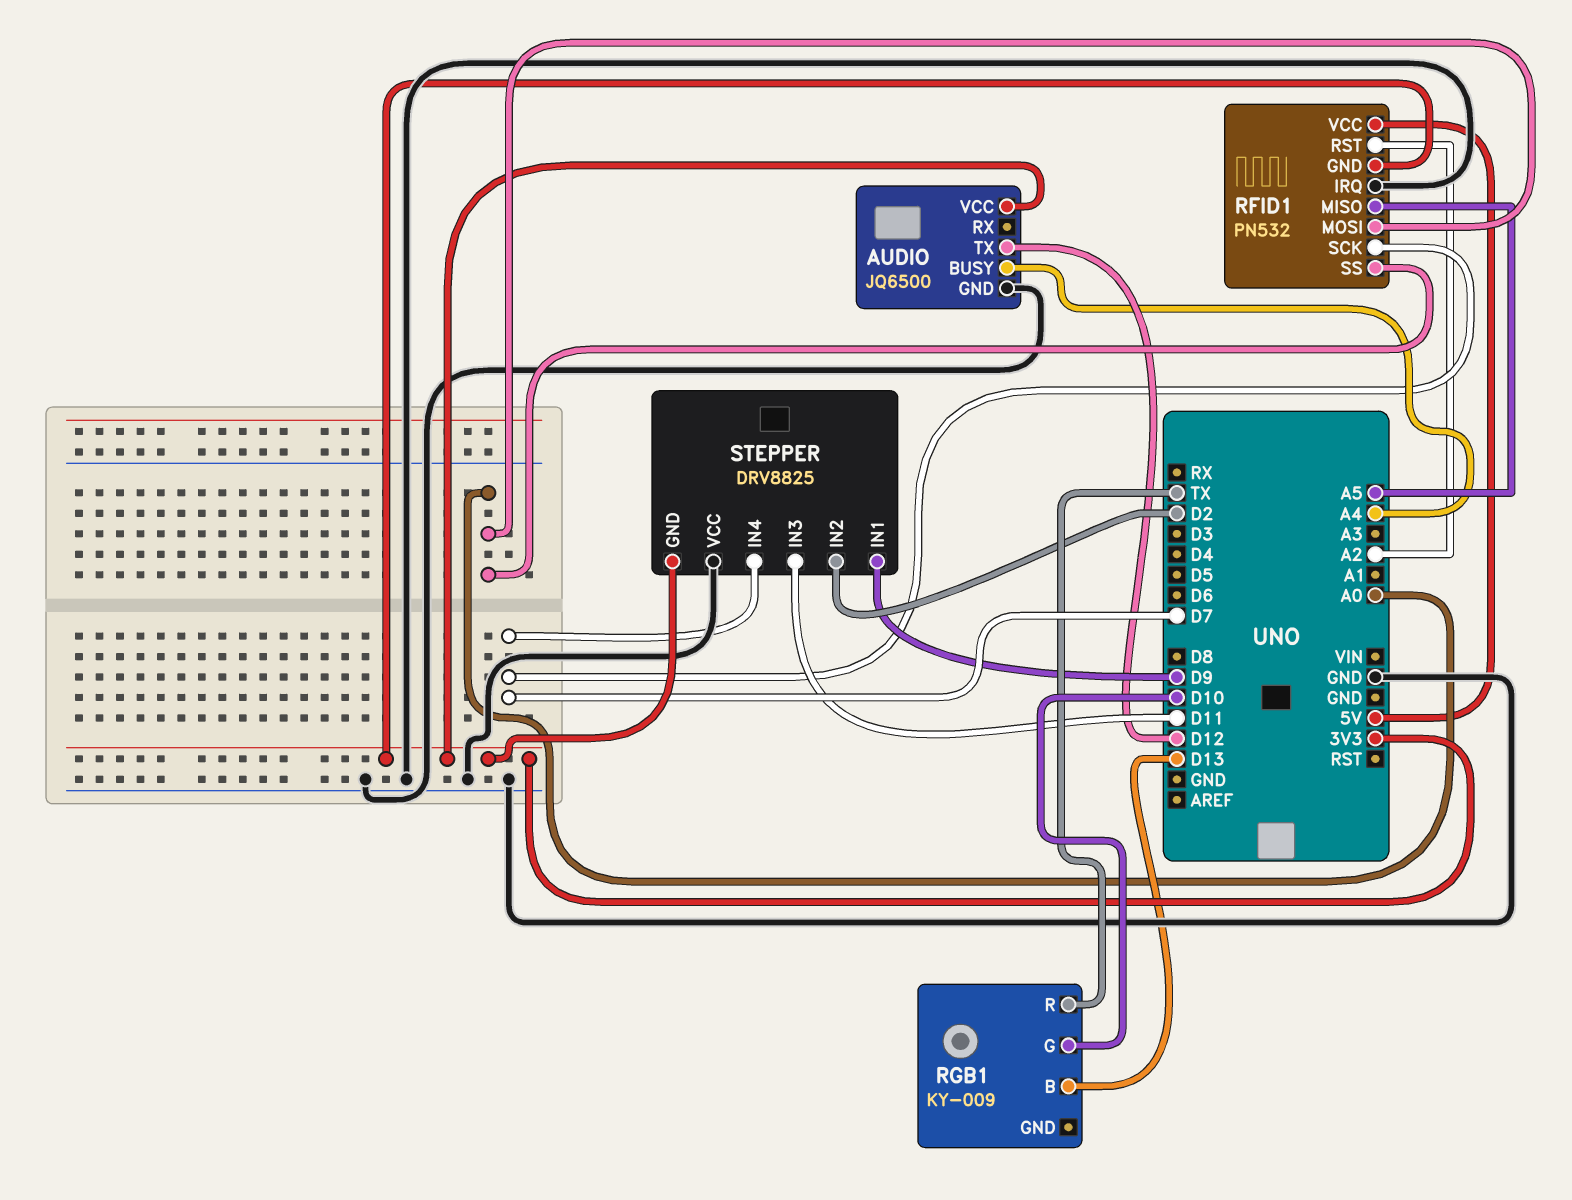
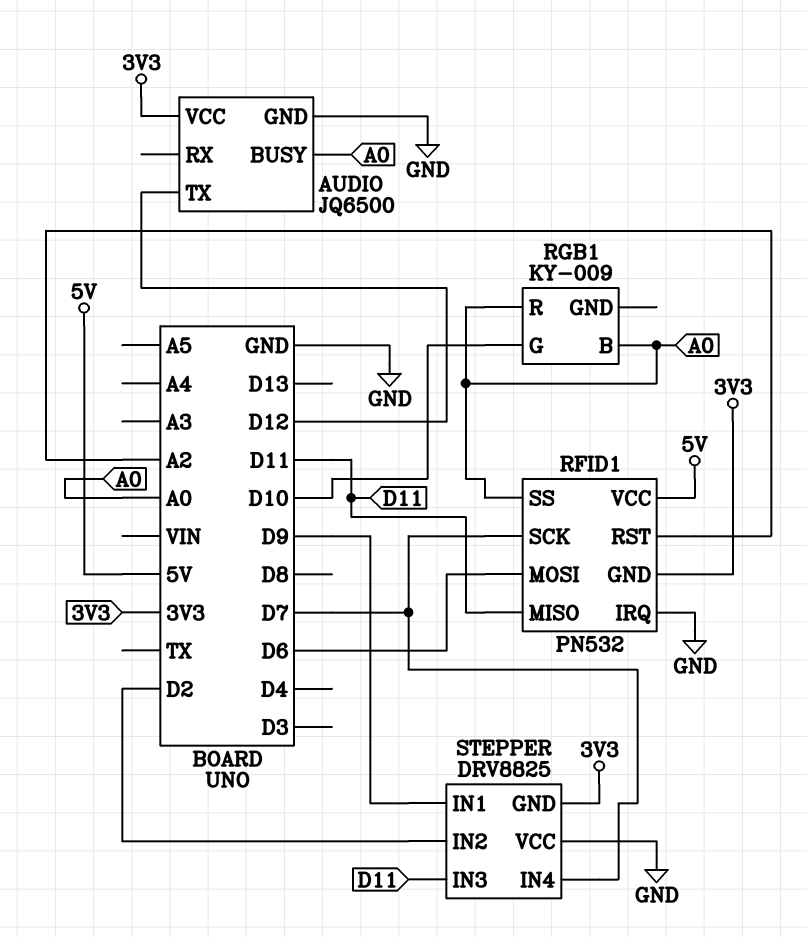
AUDIO pin BUSY: A4 -> A0
RFID1 pin MISO: A5 -> D11
RFID1 pin MOSI: A0 -> D6
RGB1 pin B: D13 -> A0
RGB1 pin R: TX -> A0

